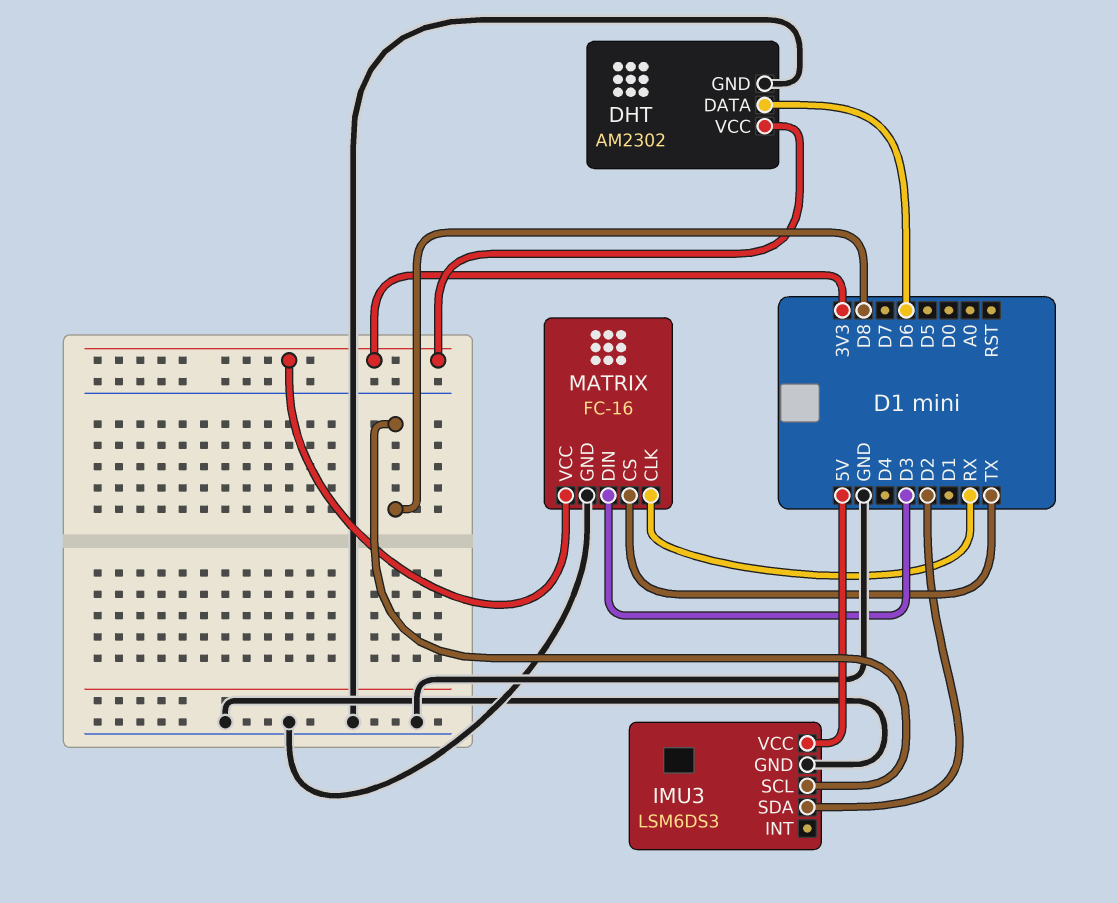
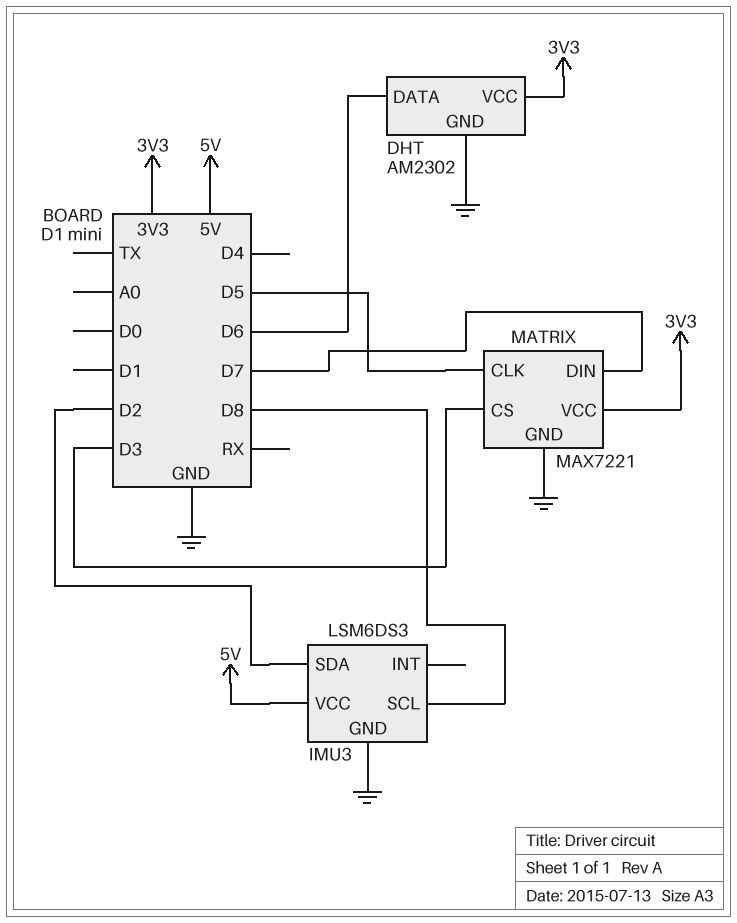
MATRIX: FC-16 -> MAX7221
MATRIX pin CLK: RX -> D5
MATRIX pin CS: TX -> D3
MATRIX pin DIN: D3 -> D7

